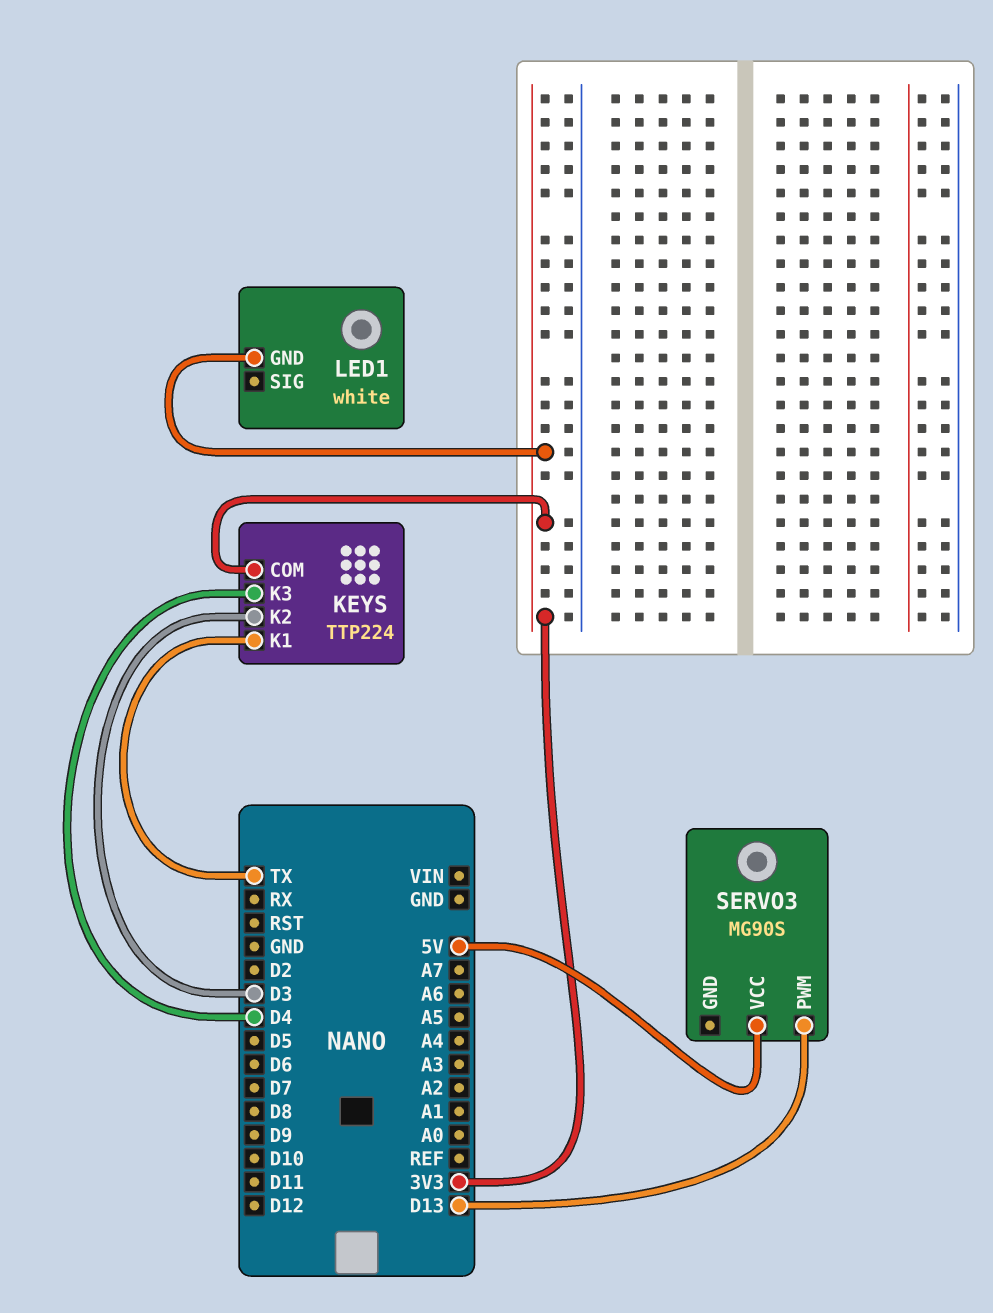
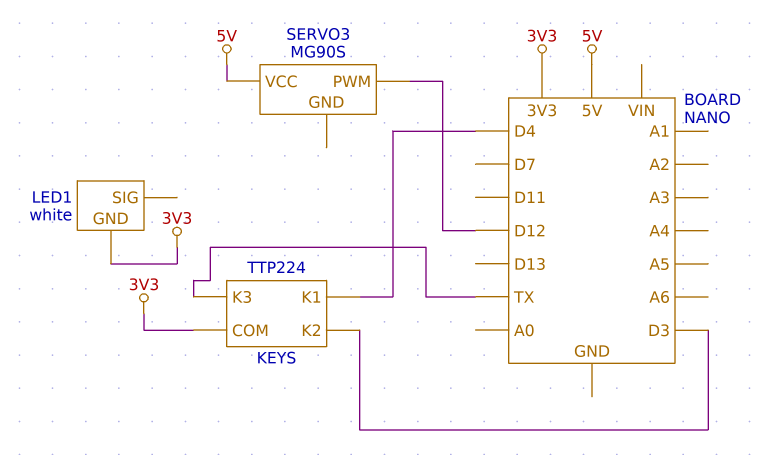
KEYS pin K1: TX -> D4
KEYS pin K3: D4 -> TX
SERVO3 pin PWM: D13 -> D12

